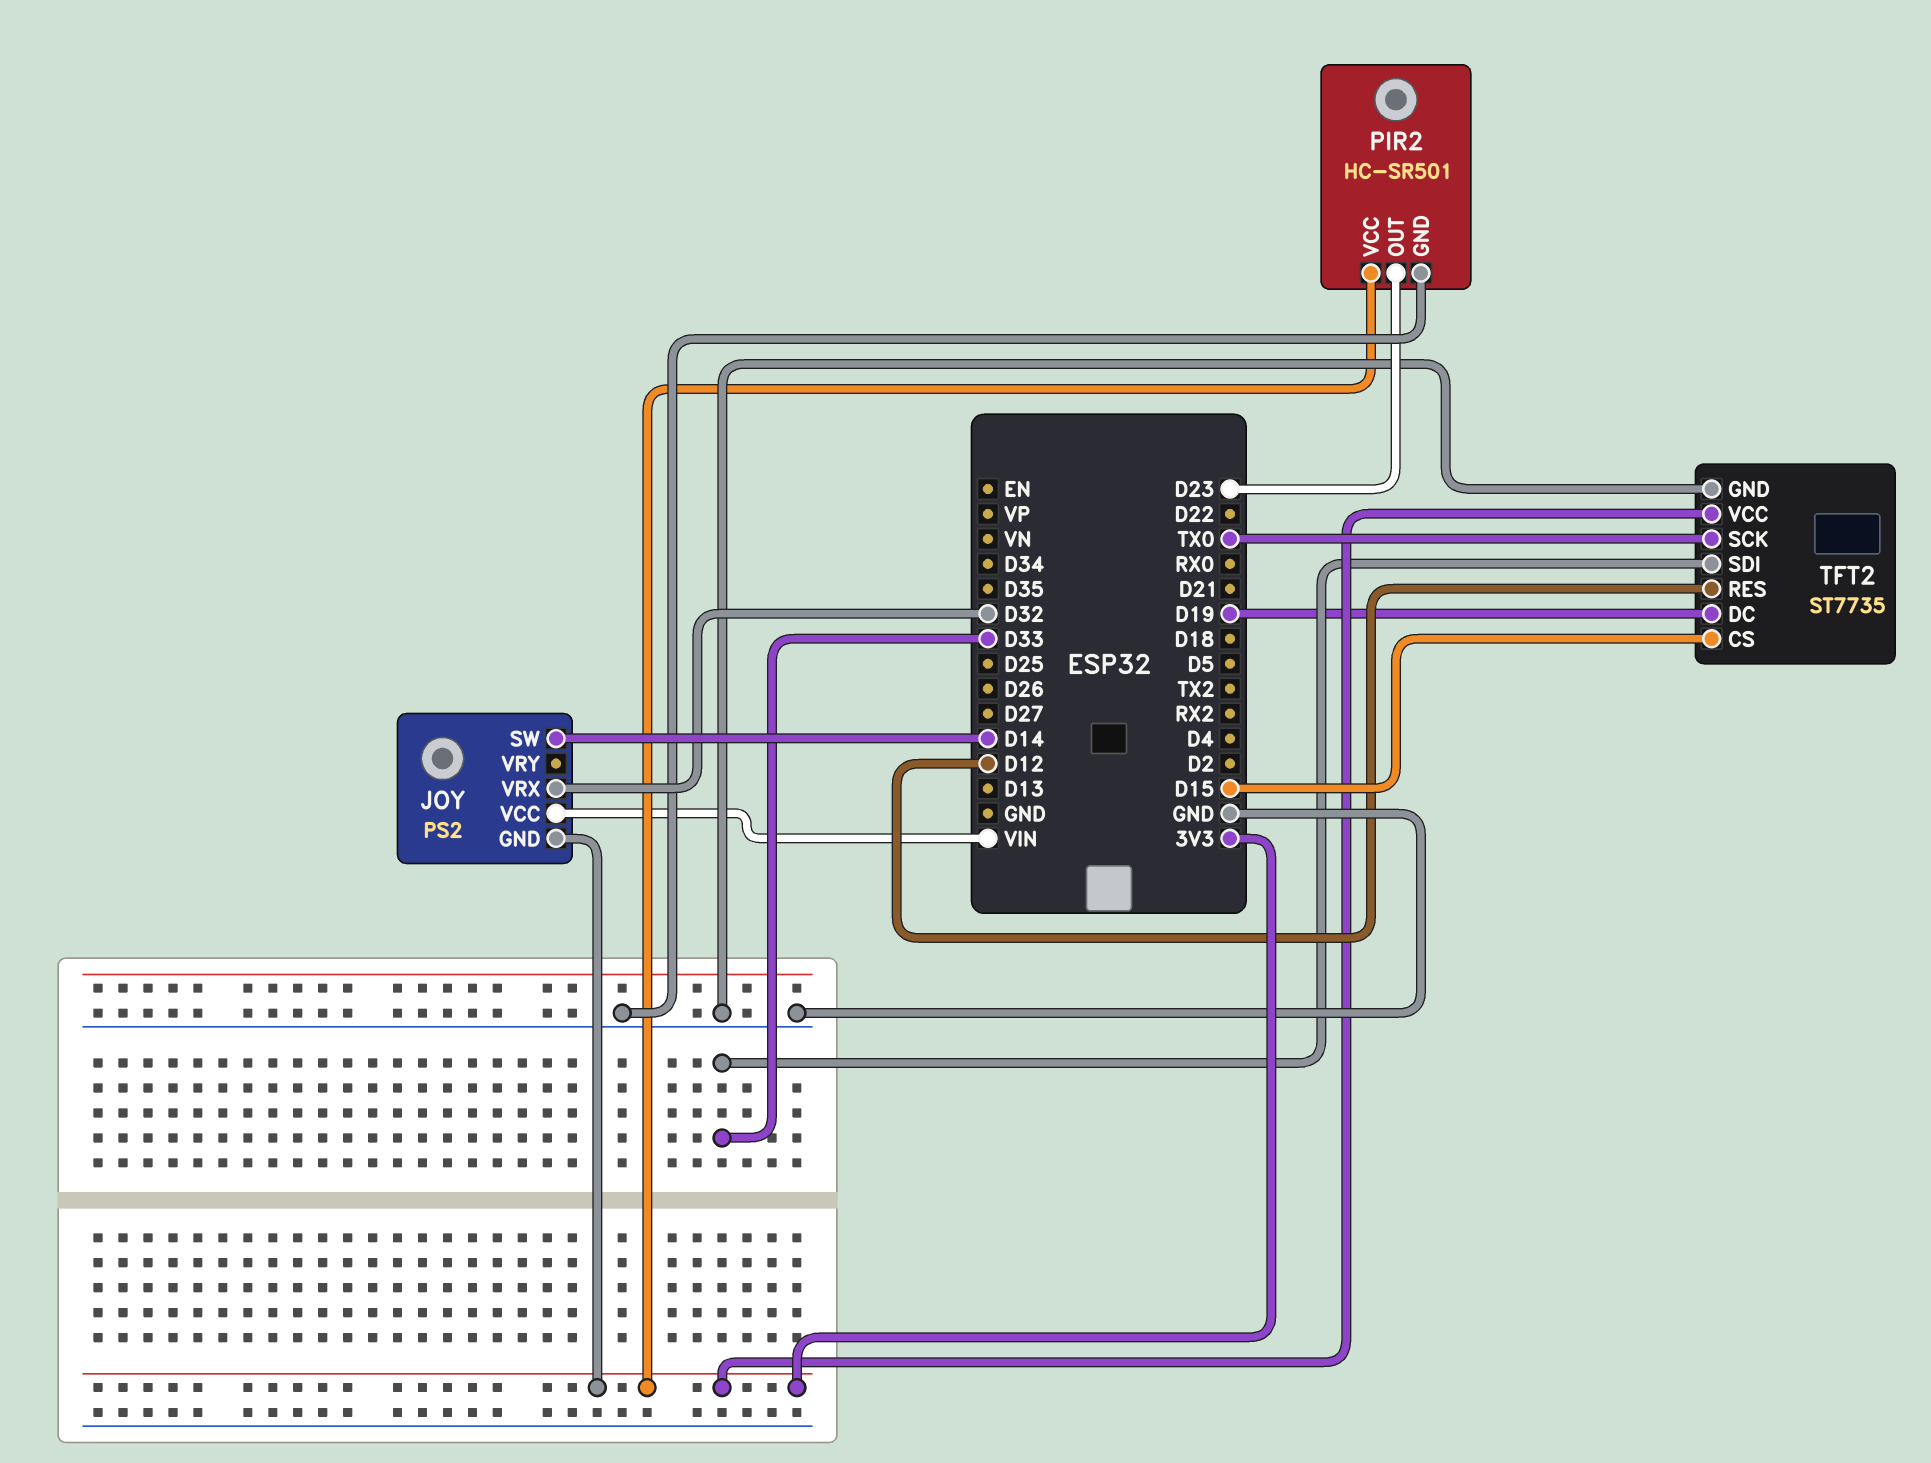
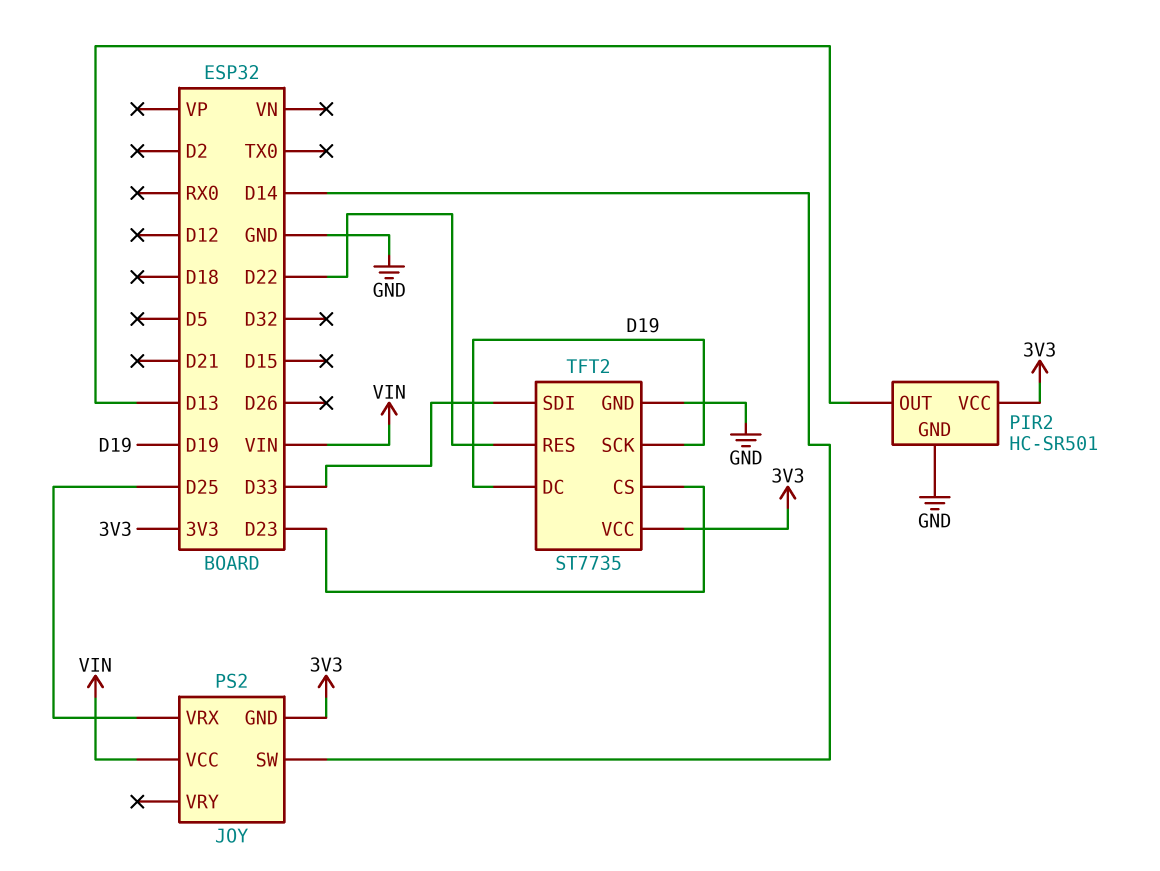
JOY pin VRX: D32 -> D25
PIR2 pin OUT: D23 -> D13
TFT2 pin CS: D15 -> D23
TFT2 pin RES: D12 -> D22
TFT2 pin SCK: TX0 -> D19

